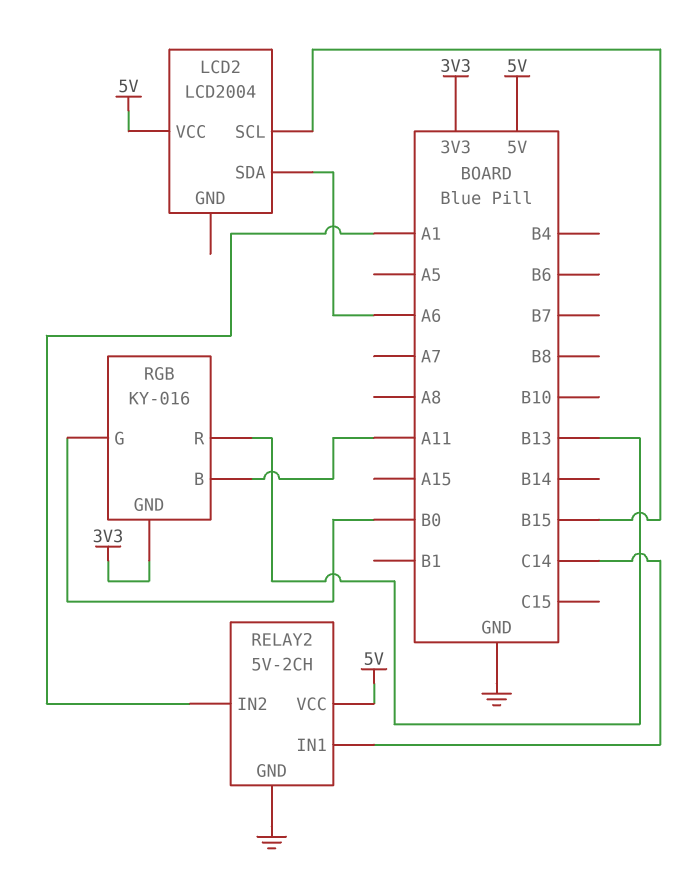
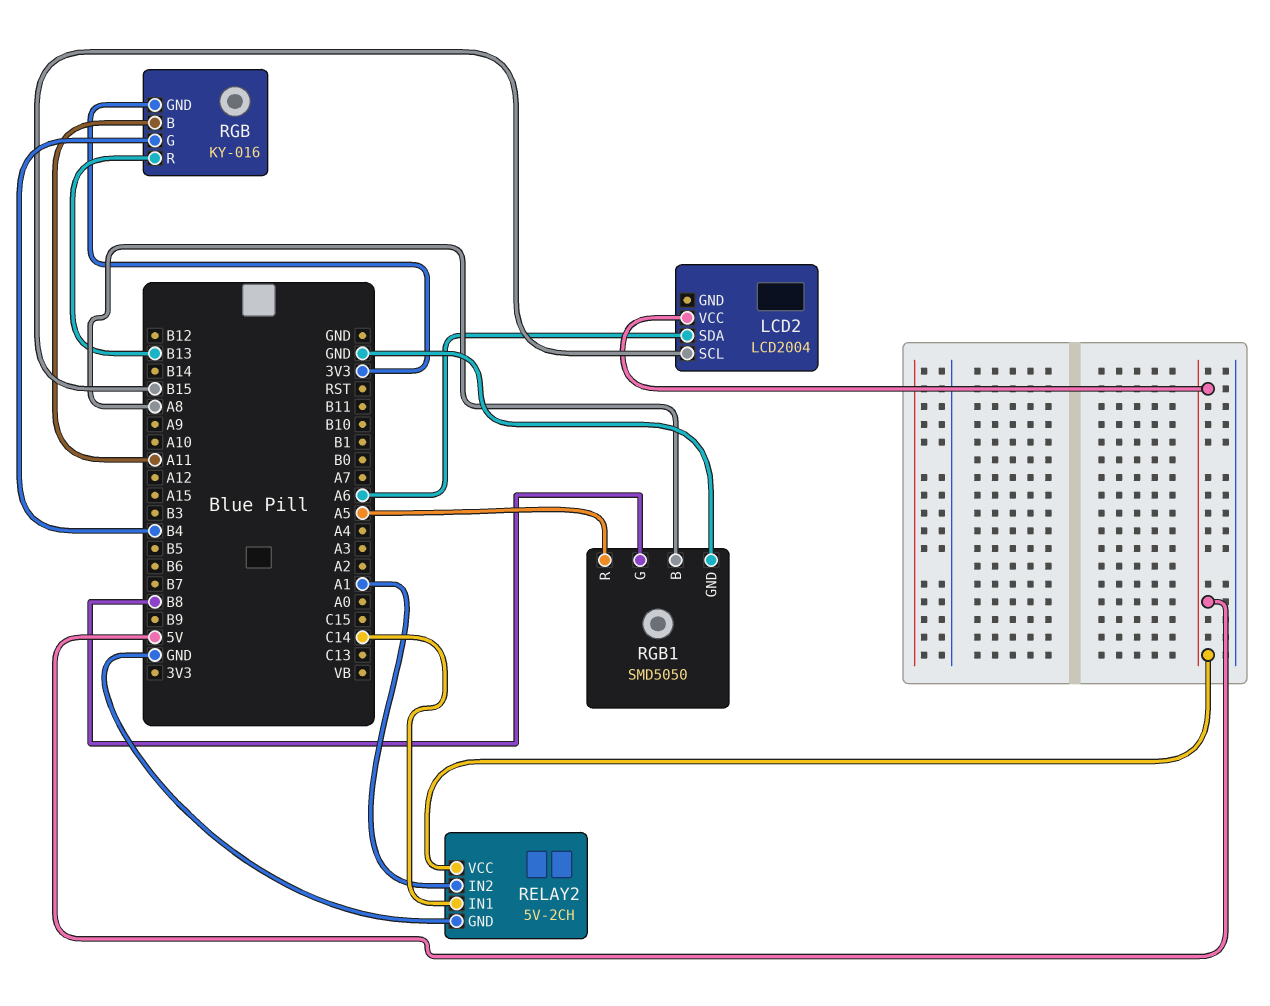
RGB pin G: B0 -> B4
RGB1: none -> SMD5050
RGB1 pin B: none -> A8
RGB1 pin G: none -> B8
RGB1 pin GND: none -> GND
RGB1 pin R: none -> A5

